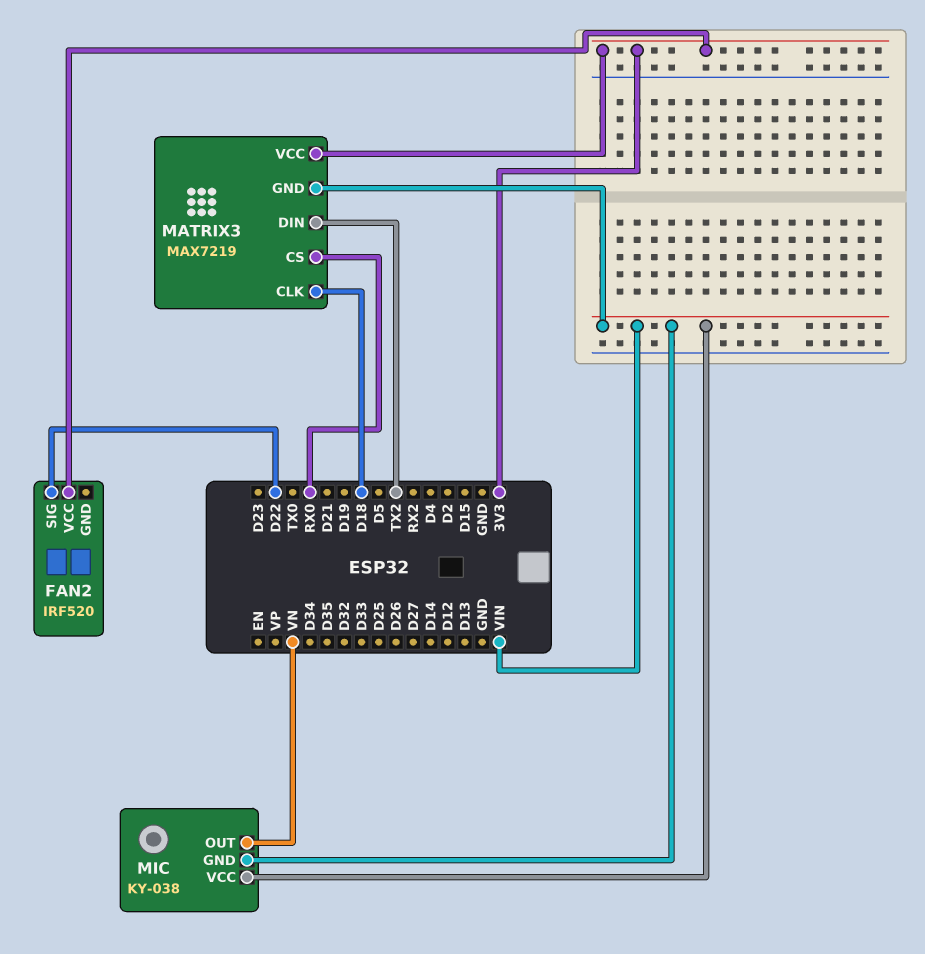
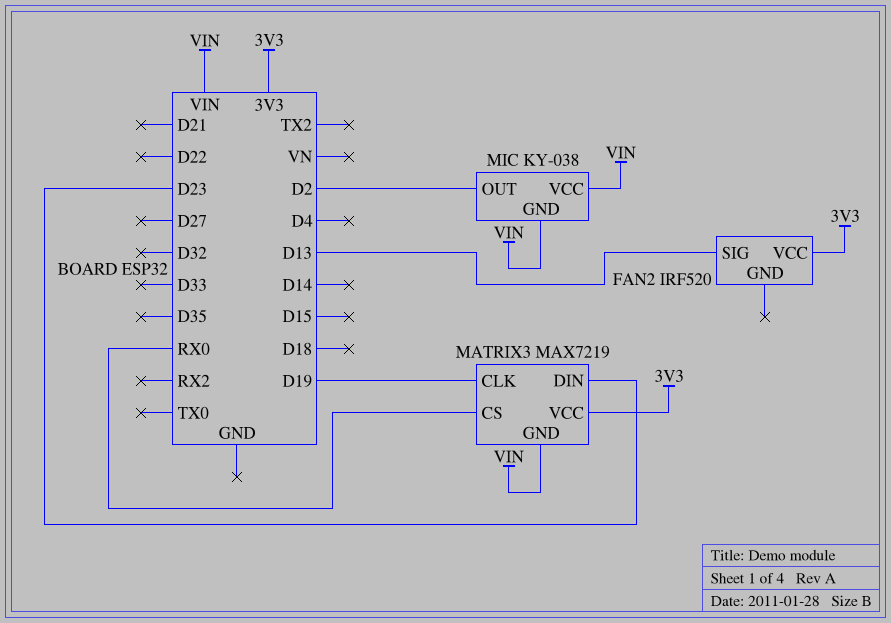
FAN2 pin SIG: D22 -> D13
MATRIX3 pin CLK: D18 -> D19
MATRIX3 pin DIN: TX2 -> D23
MIC pin OUT: VN -> D2

